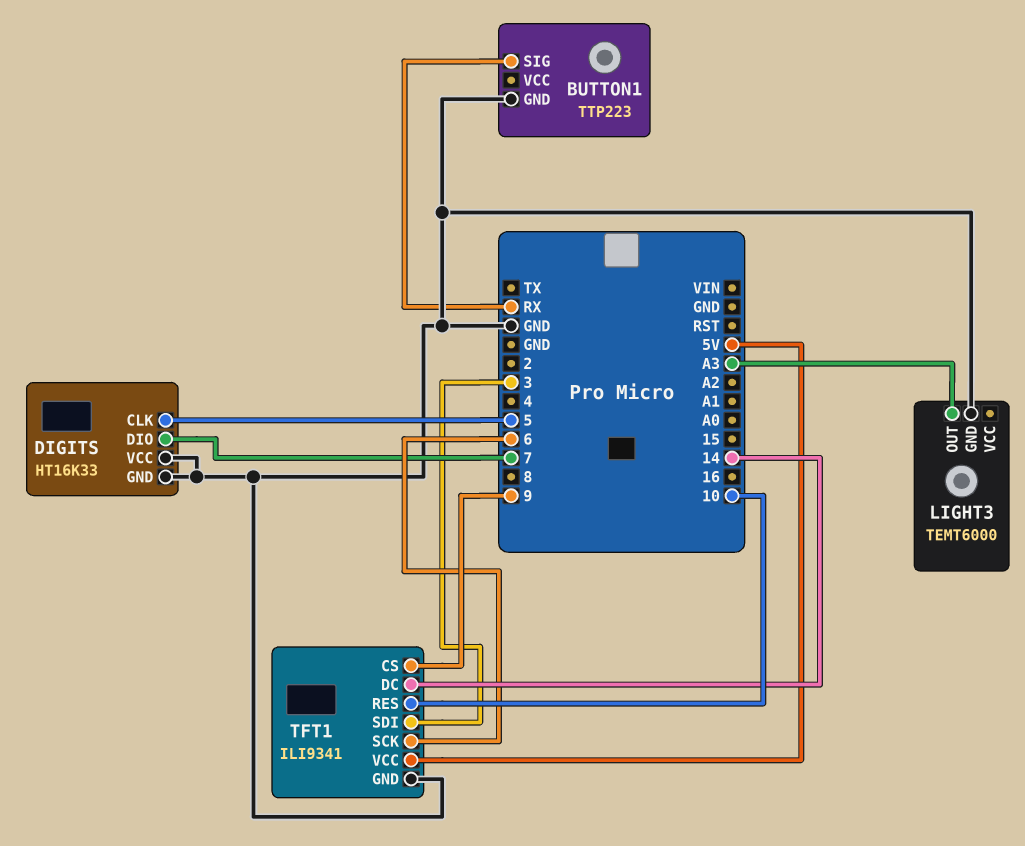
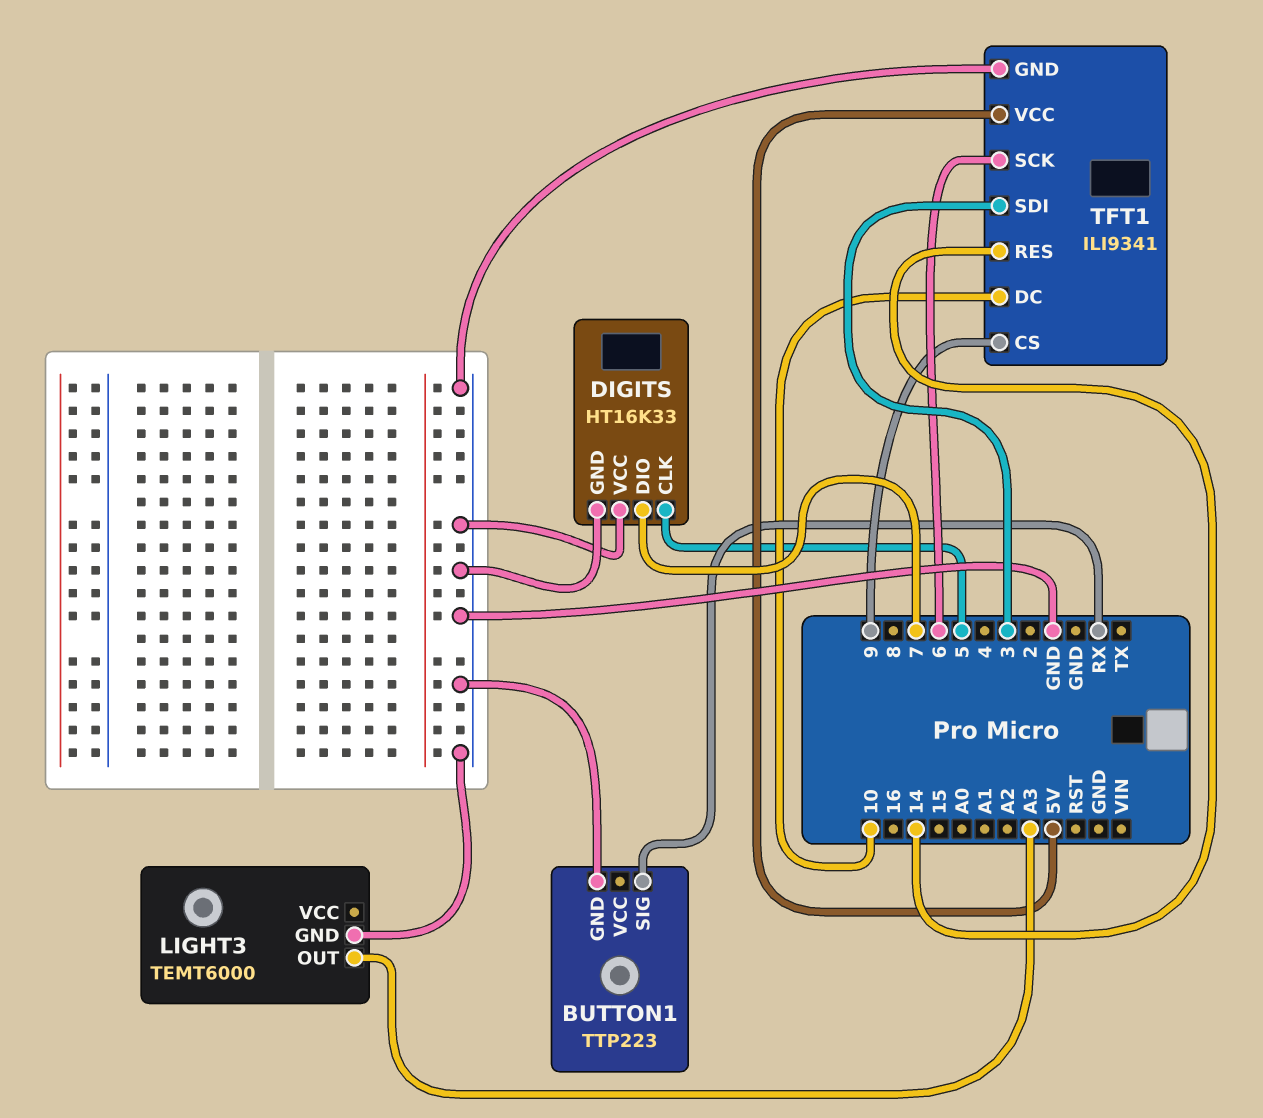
TFT1 pin DC: 14 -> 10
TFT1 pin RES: 10 -> 14

